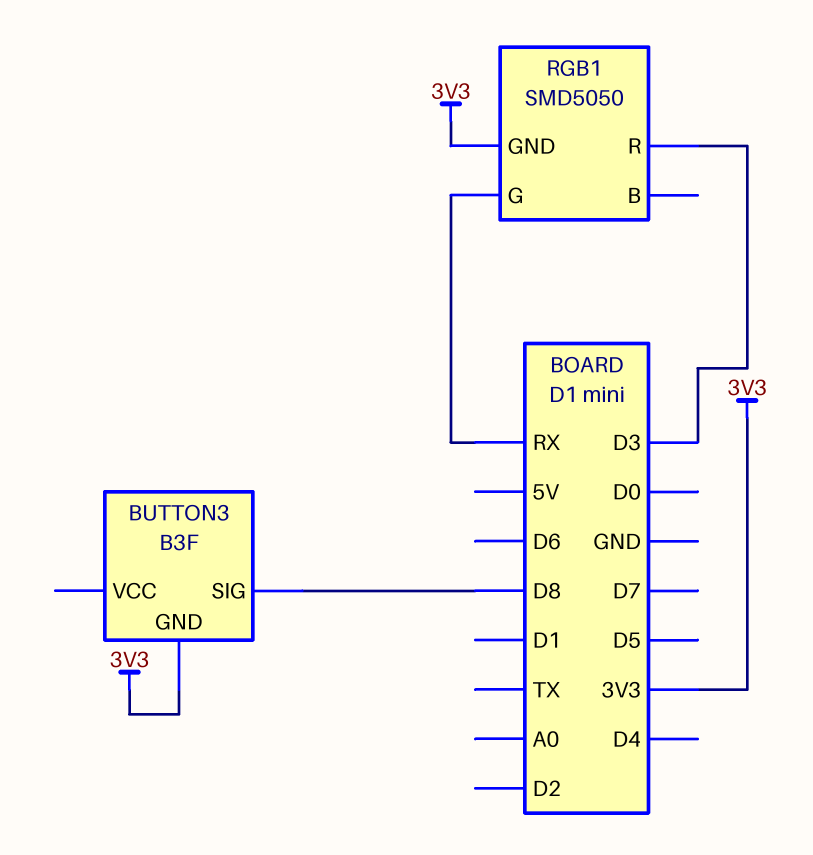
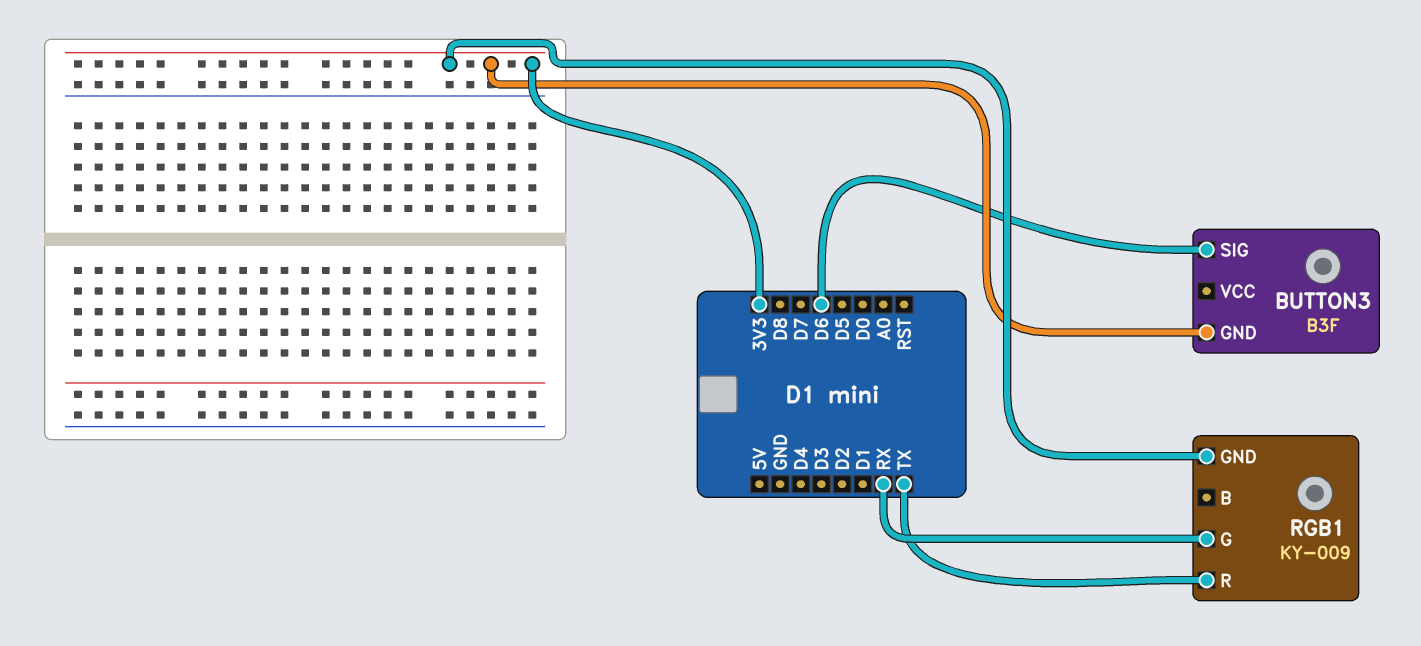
BUTTON3 pin SIG: D8 -> D6
RGB1: SMD5050 -> KY-009
RGB1 pin R: D3 -> TX

